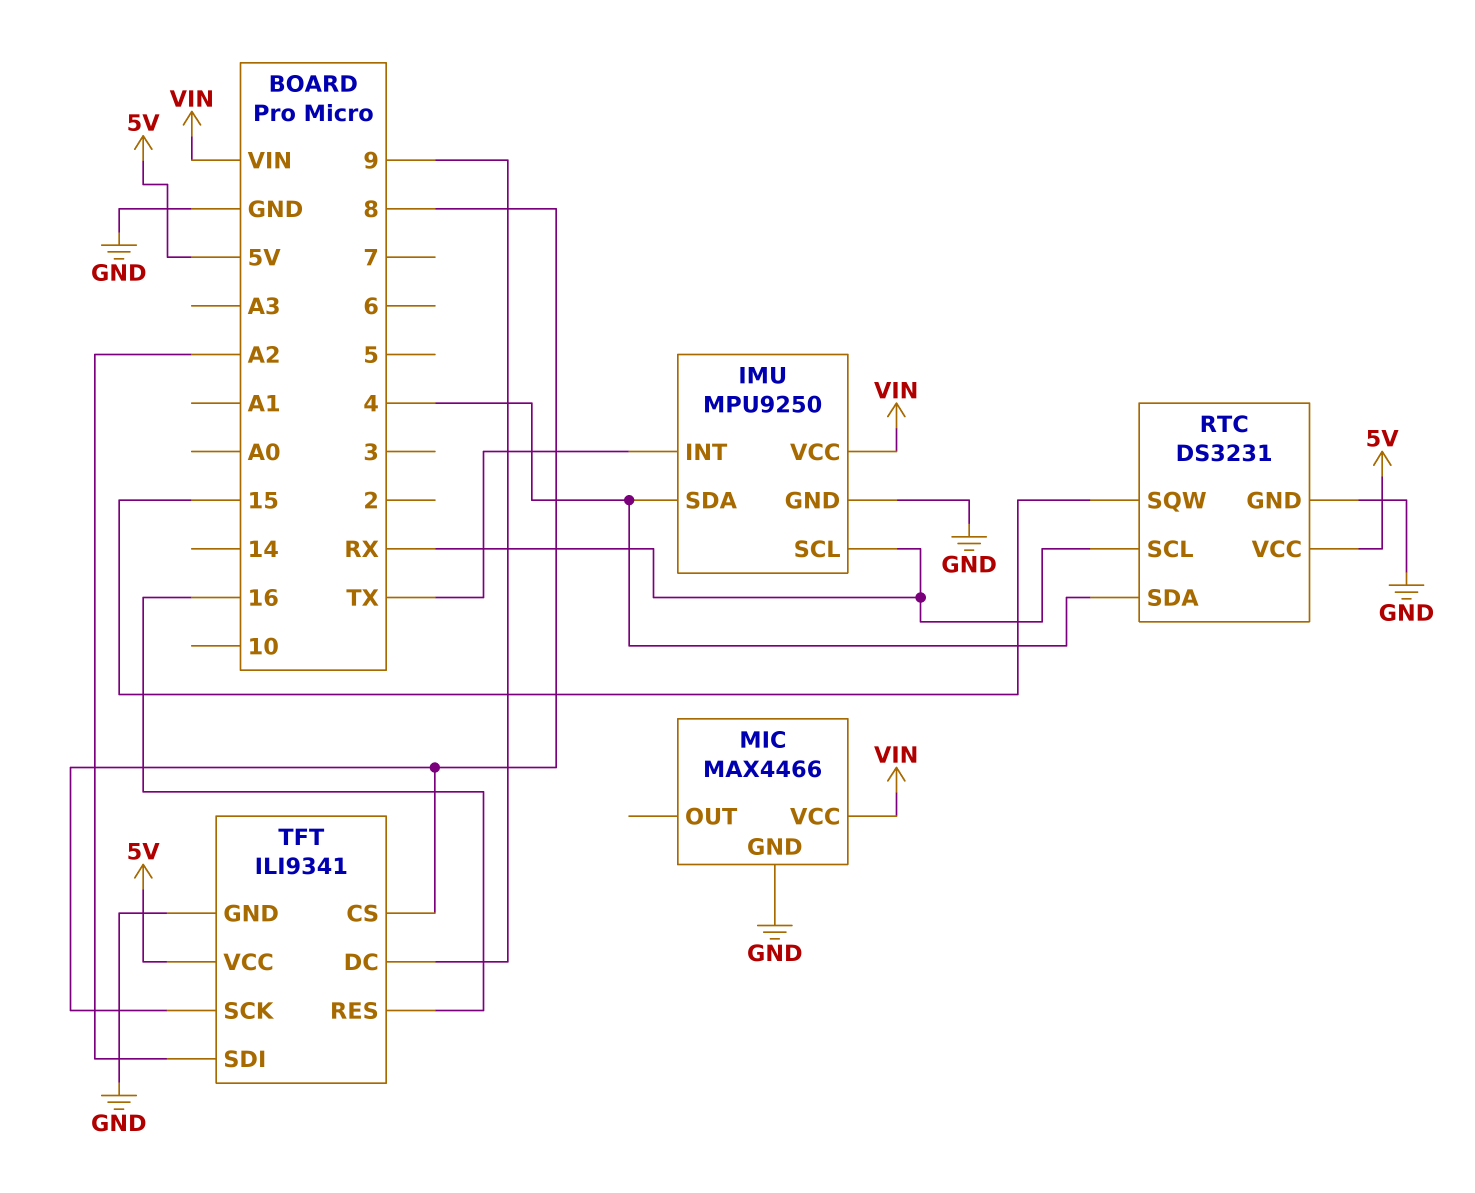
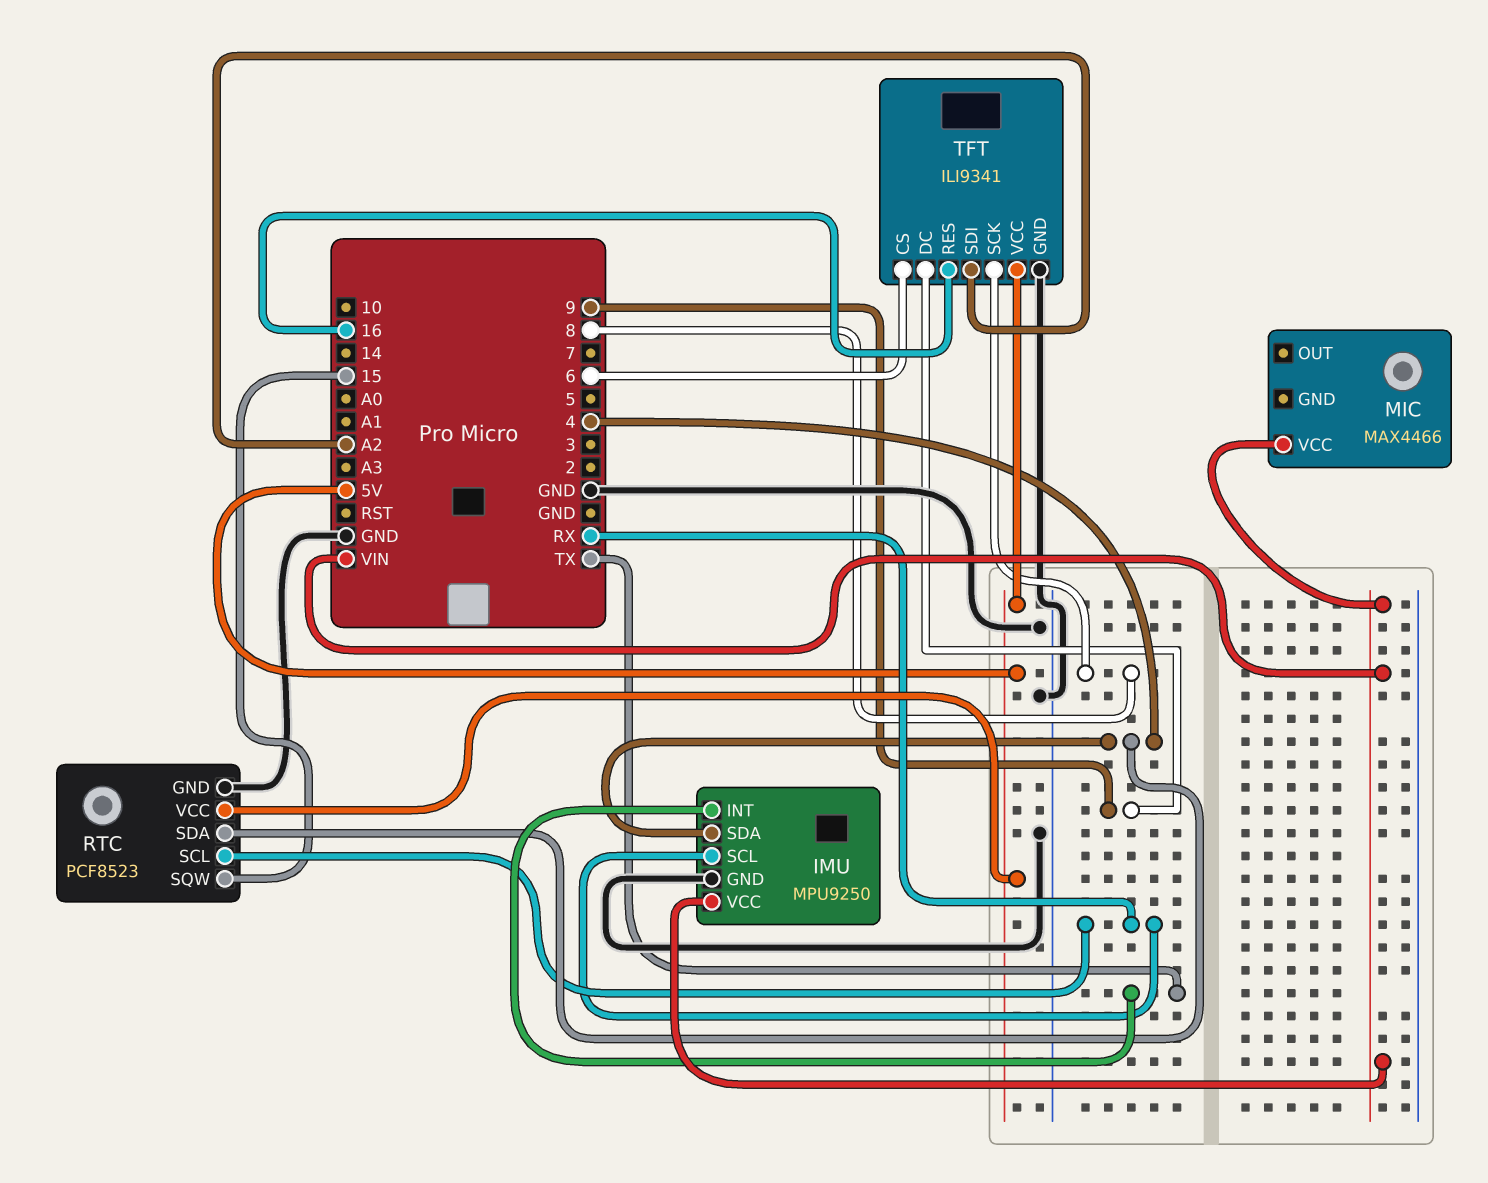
MIC pin GND: GND -> none
RTC: DS3231 -> PCF8523
TFT pin CS: 8 -> 6

